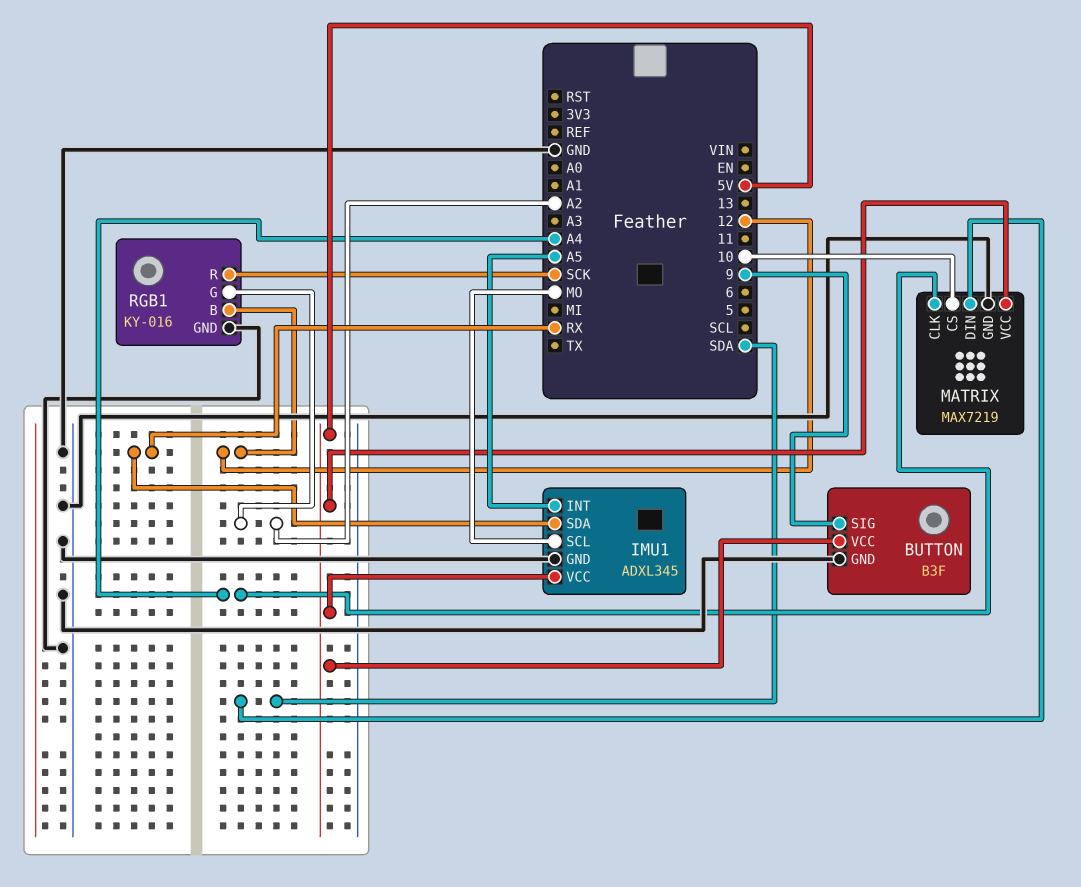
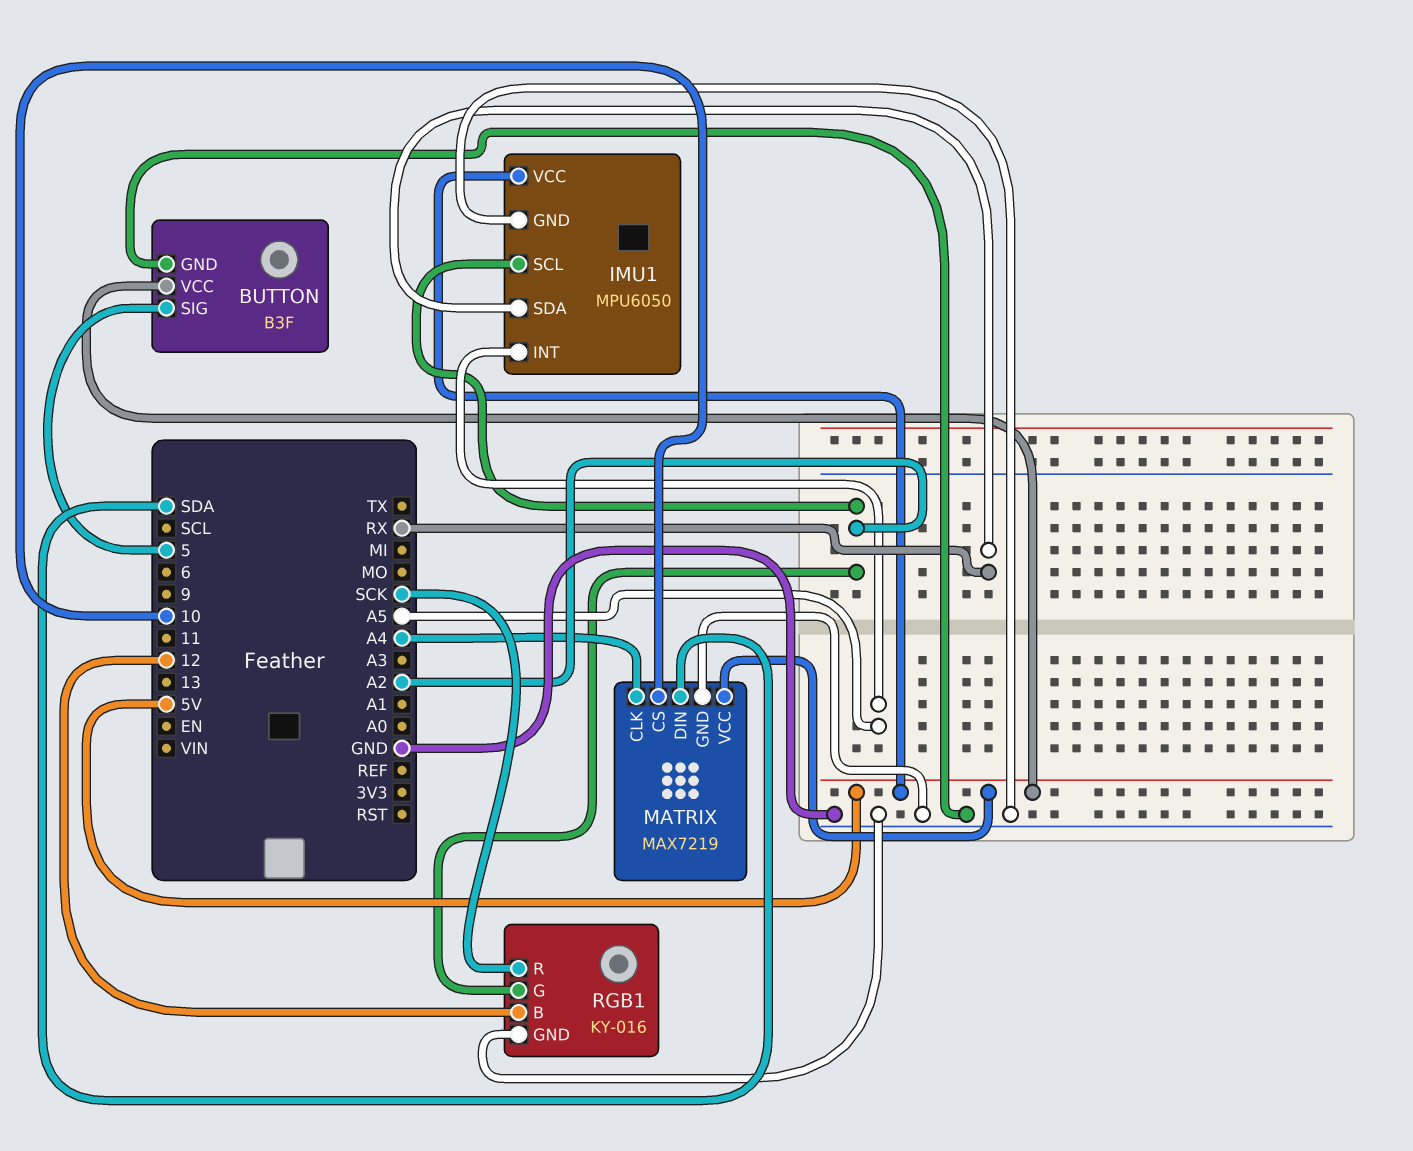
BUTTON pin SIG: 9 -> 5
IMU1: ADXL345 -> MPU6050
IMU1 pin SCL: MO -> A2

